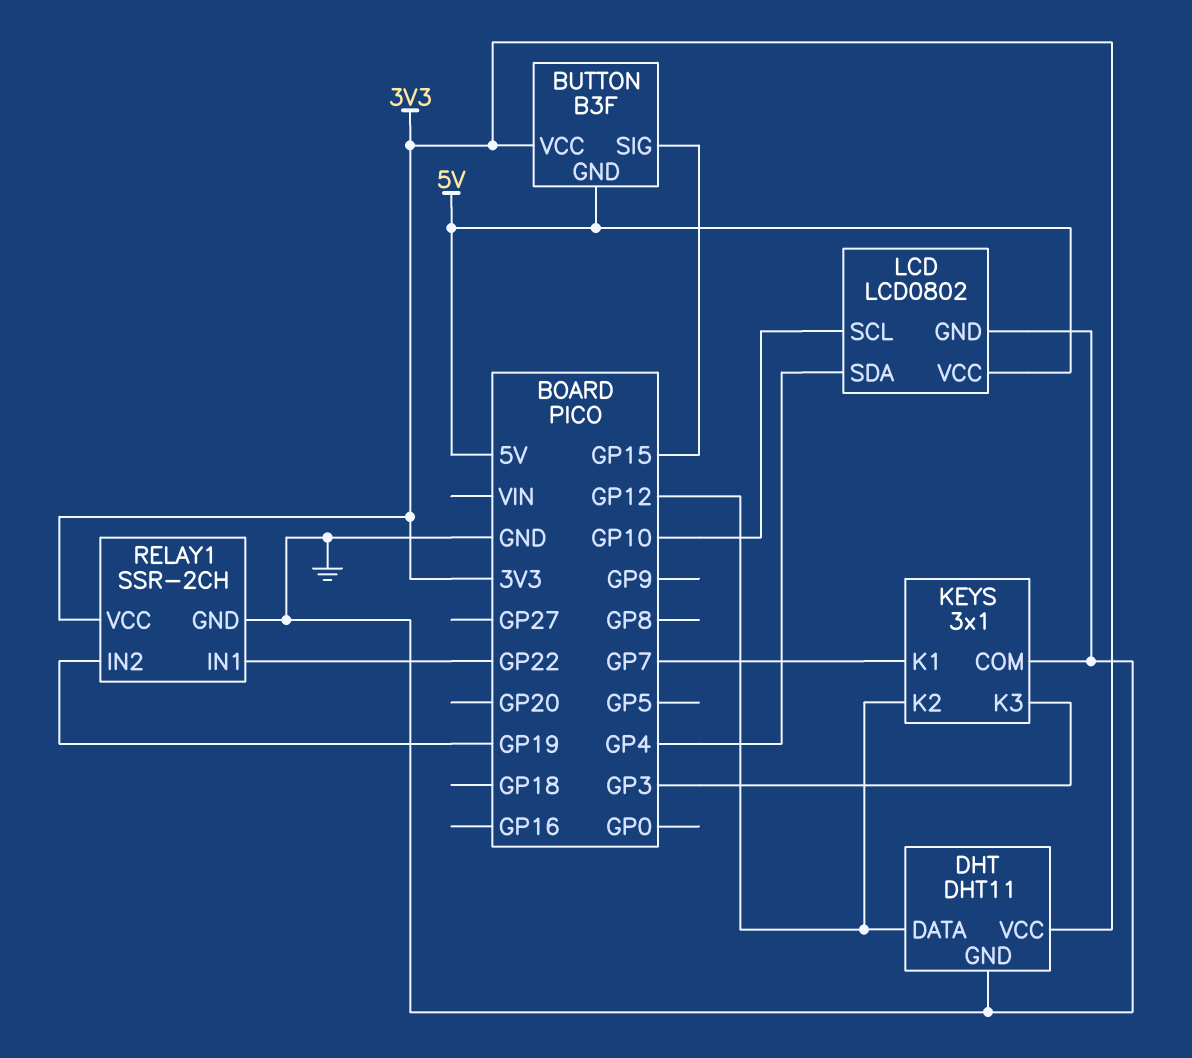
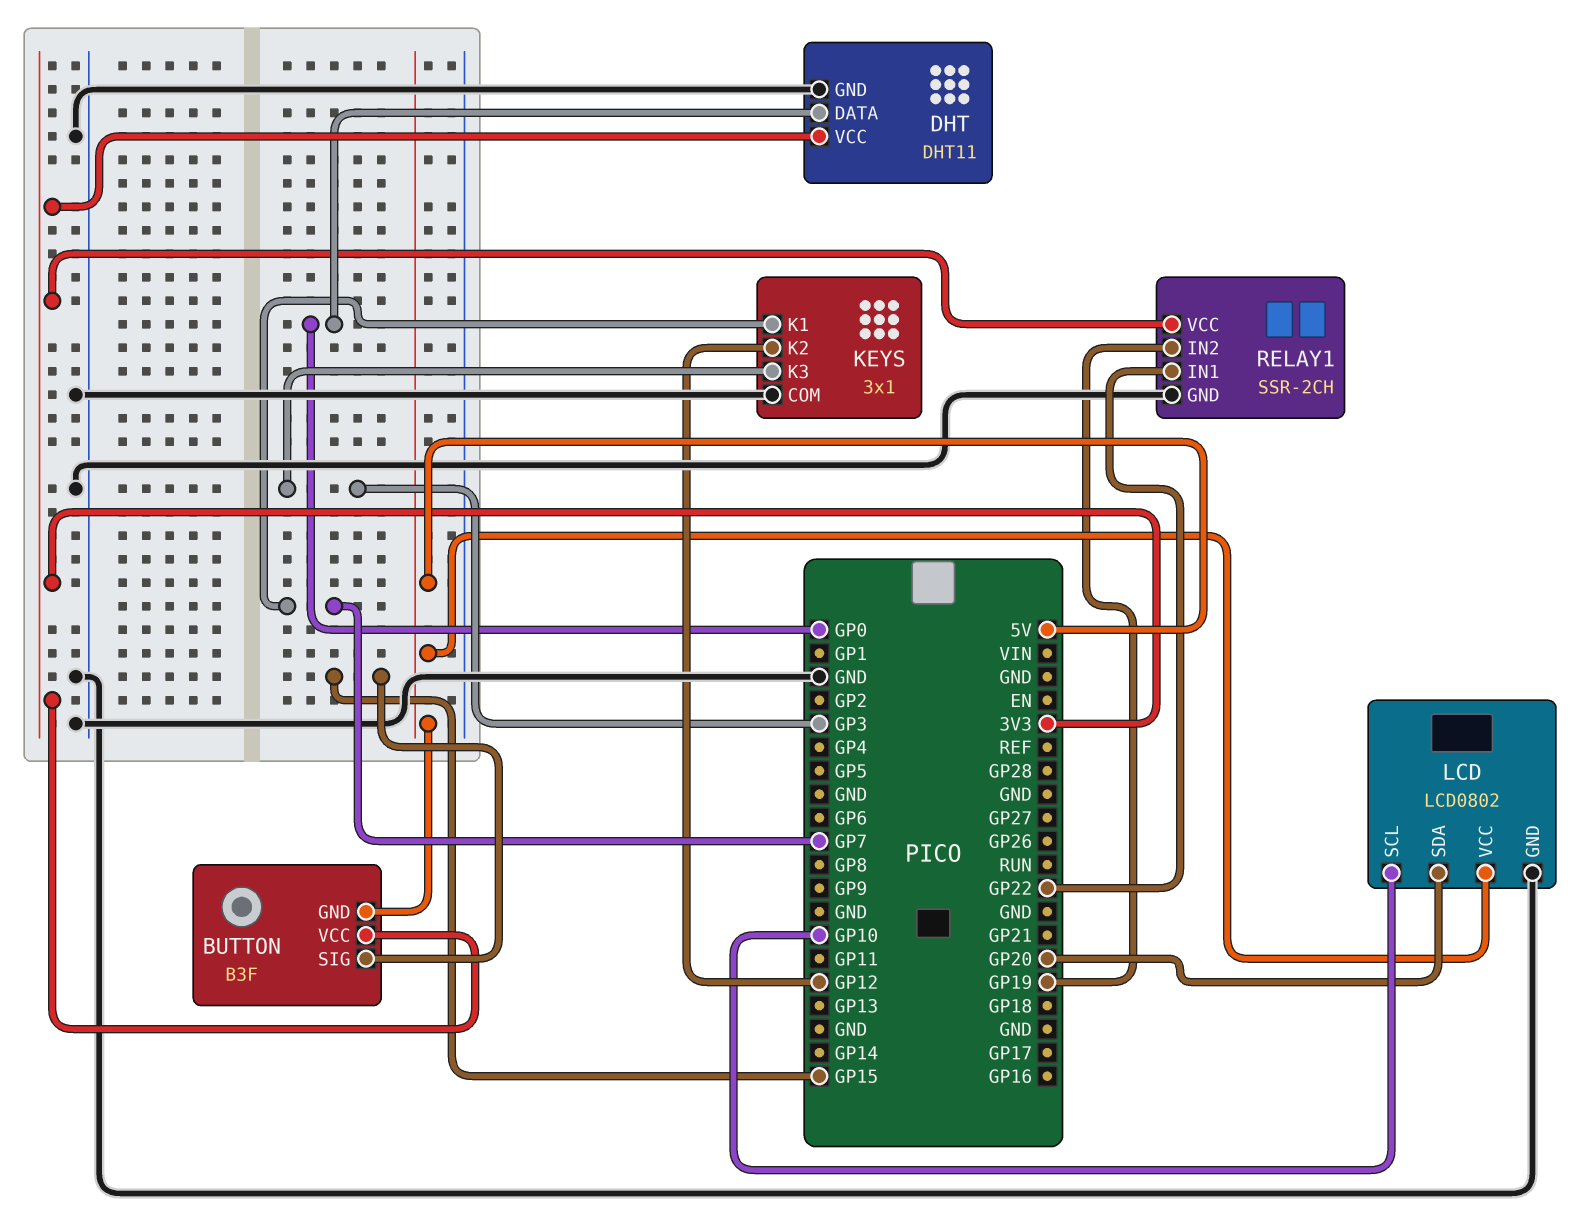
DHT pin DATA: GP12 -> GP0
LCD pin SDA: GP4 -> GP20

